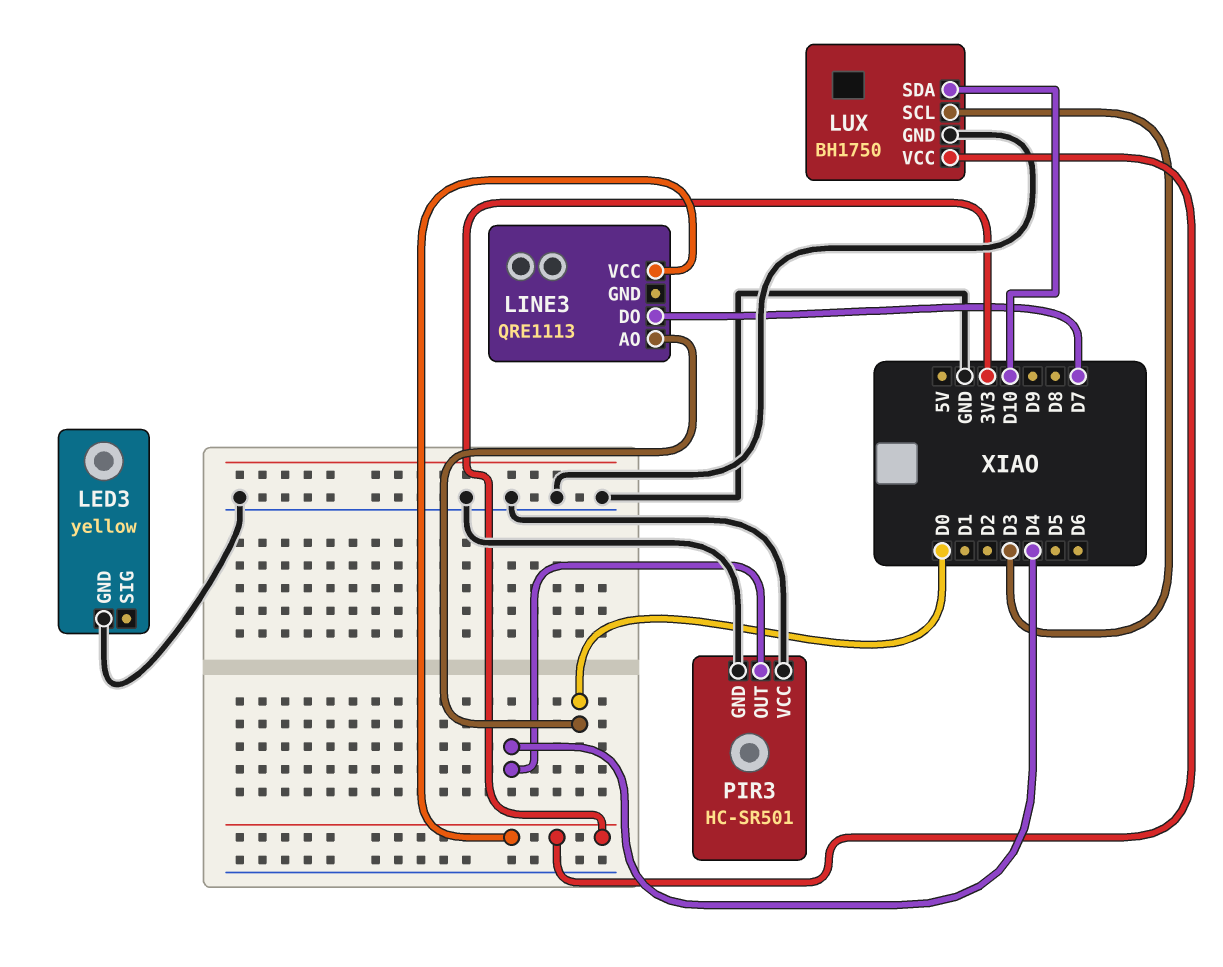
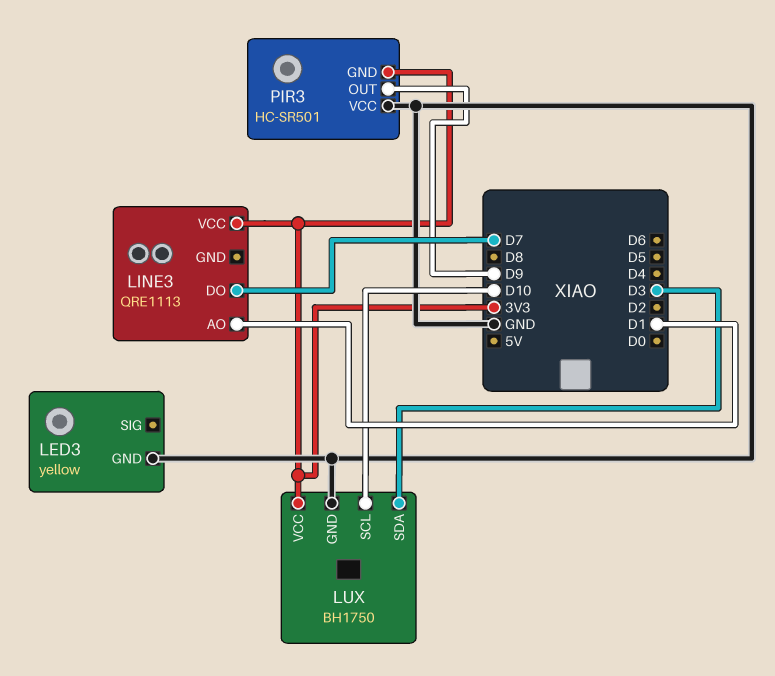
LINE3 pin AO: D0 -> D1
LUX pin SCL: D3 -> D10
LUX pin SDA: D10 -> D3
PIR3 pin GND: GND -> 3V3
PIR3 pin OUT: D4 -> D9

